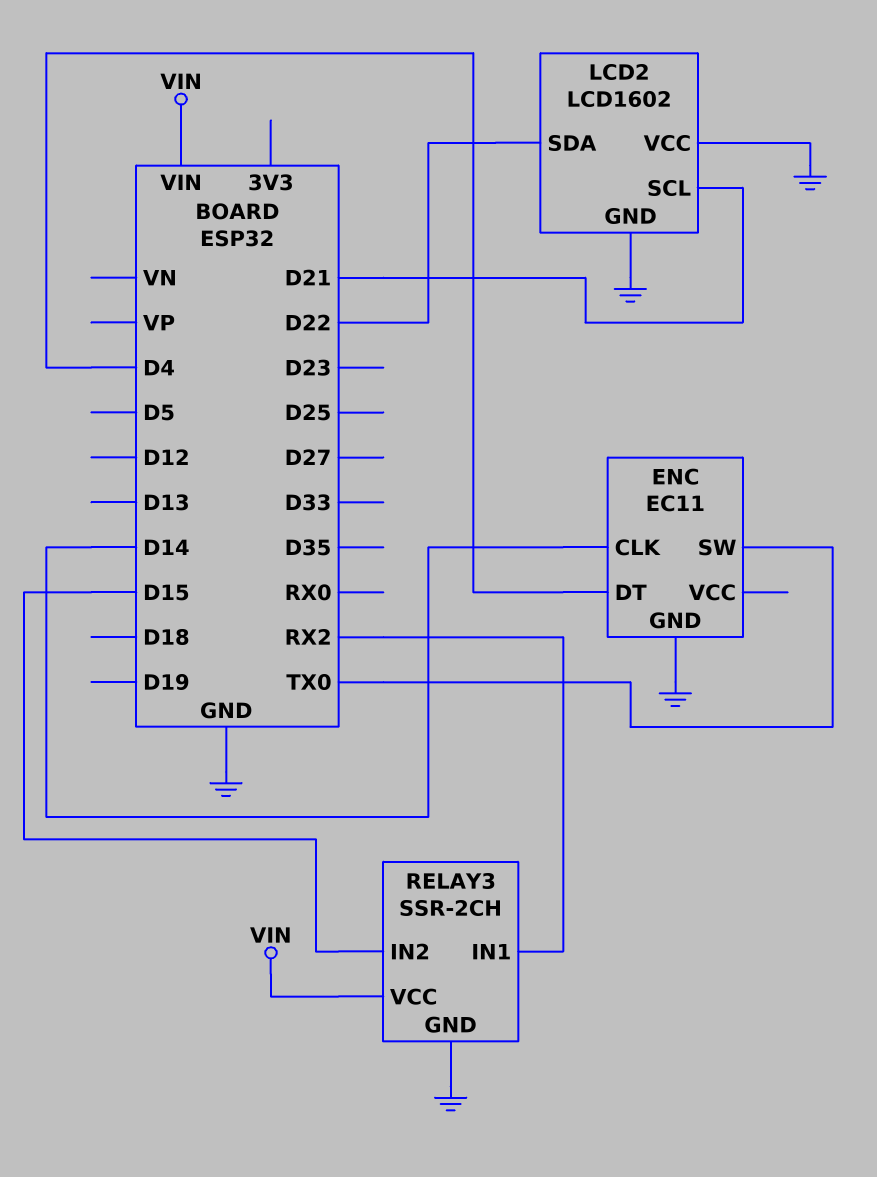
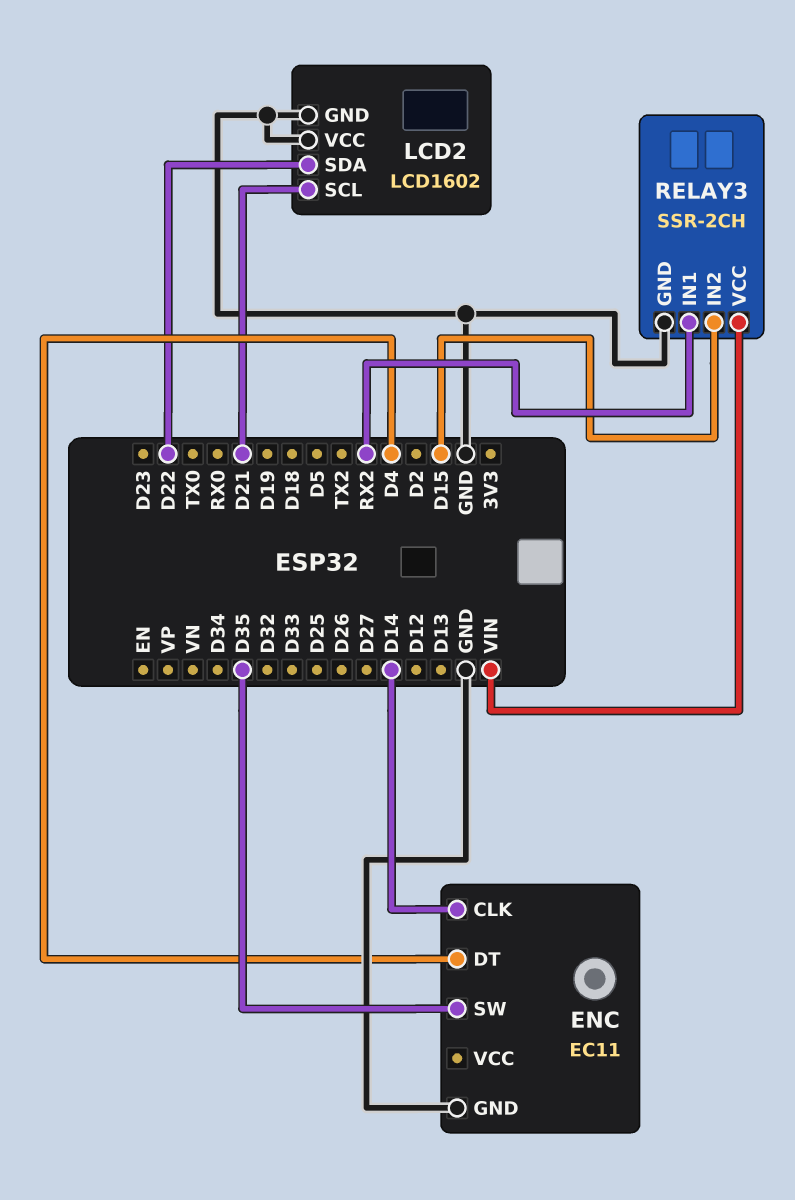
ENC pin SW: TX0 -> D35

